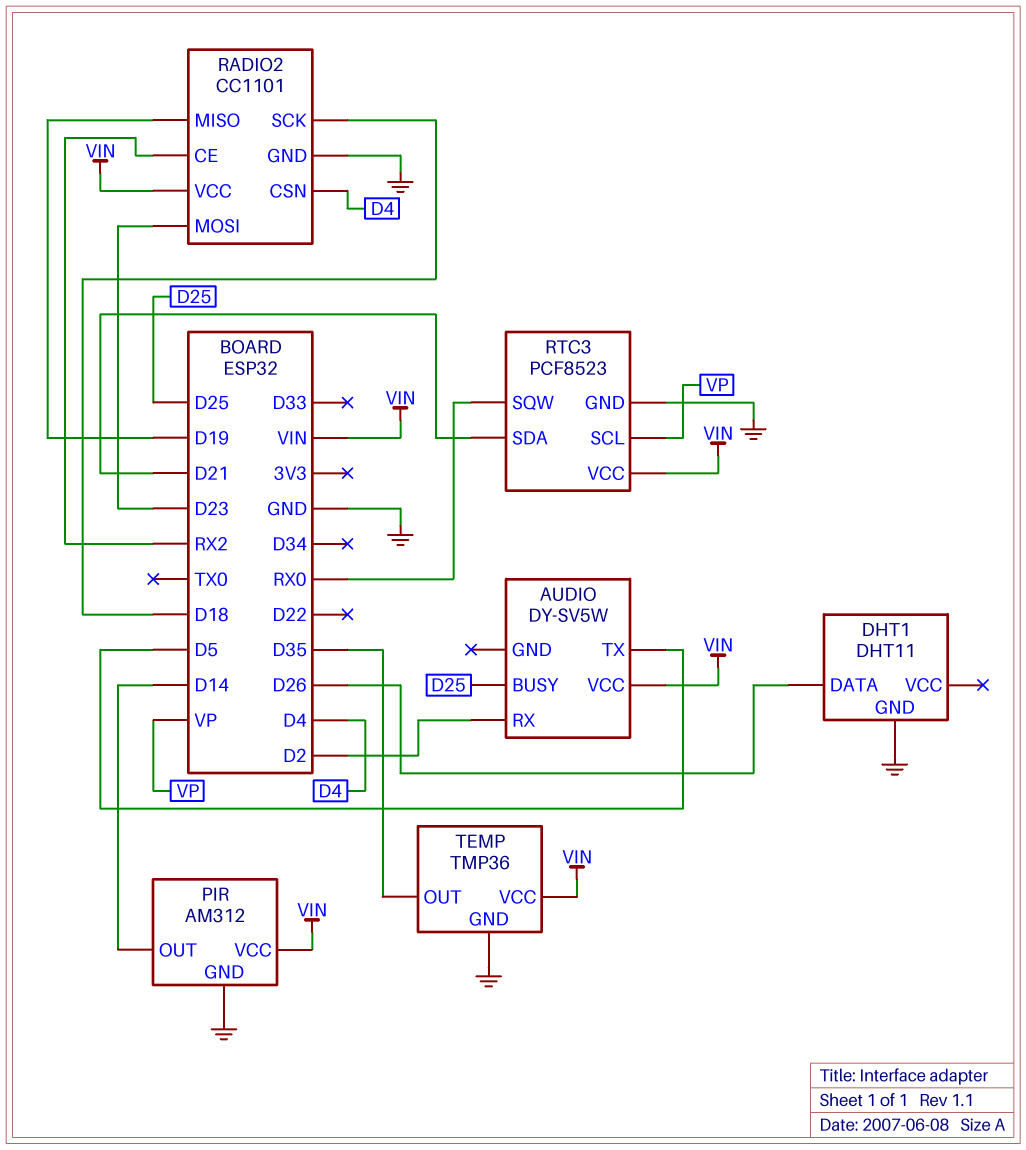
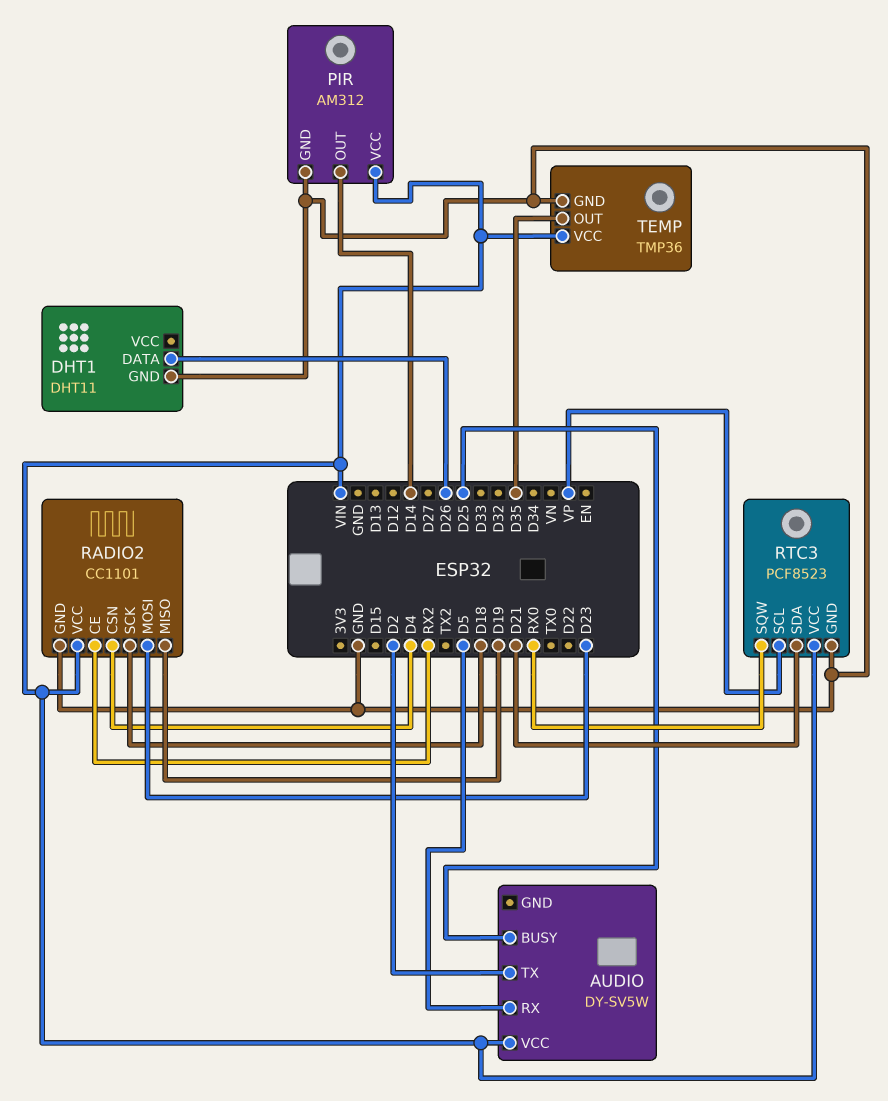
AUDIO pin RX: D2 -> D5
AUDIO pin TX: D5 -> D2

